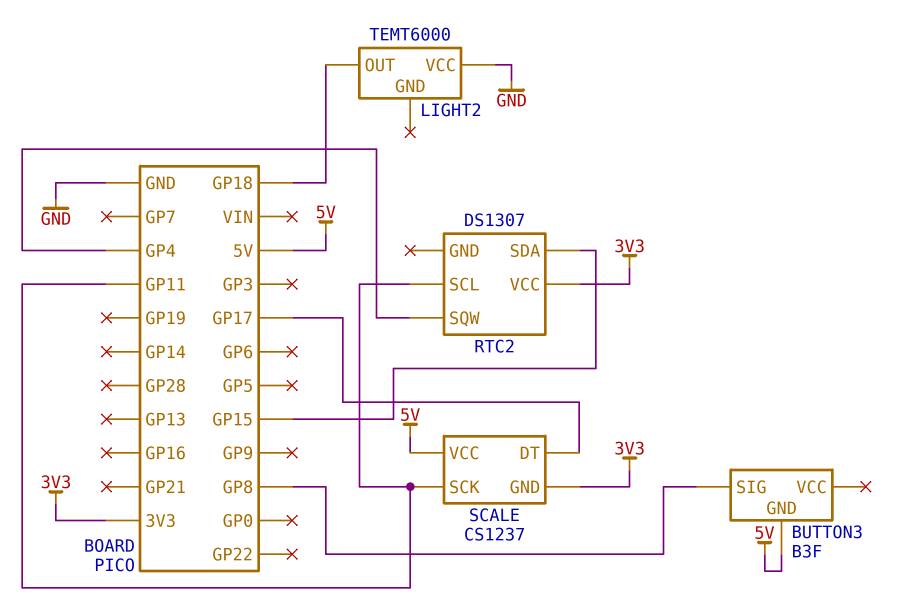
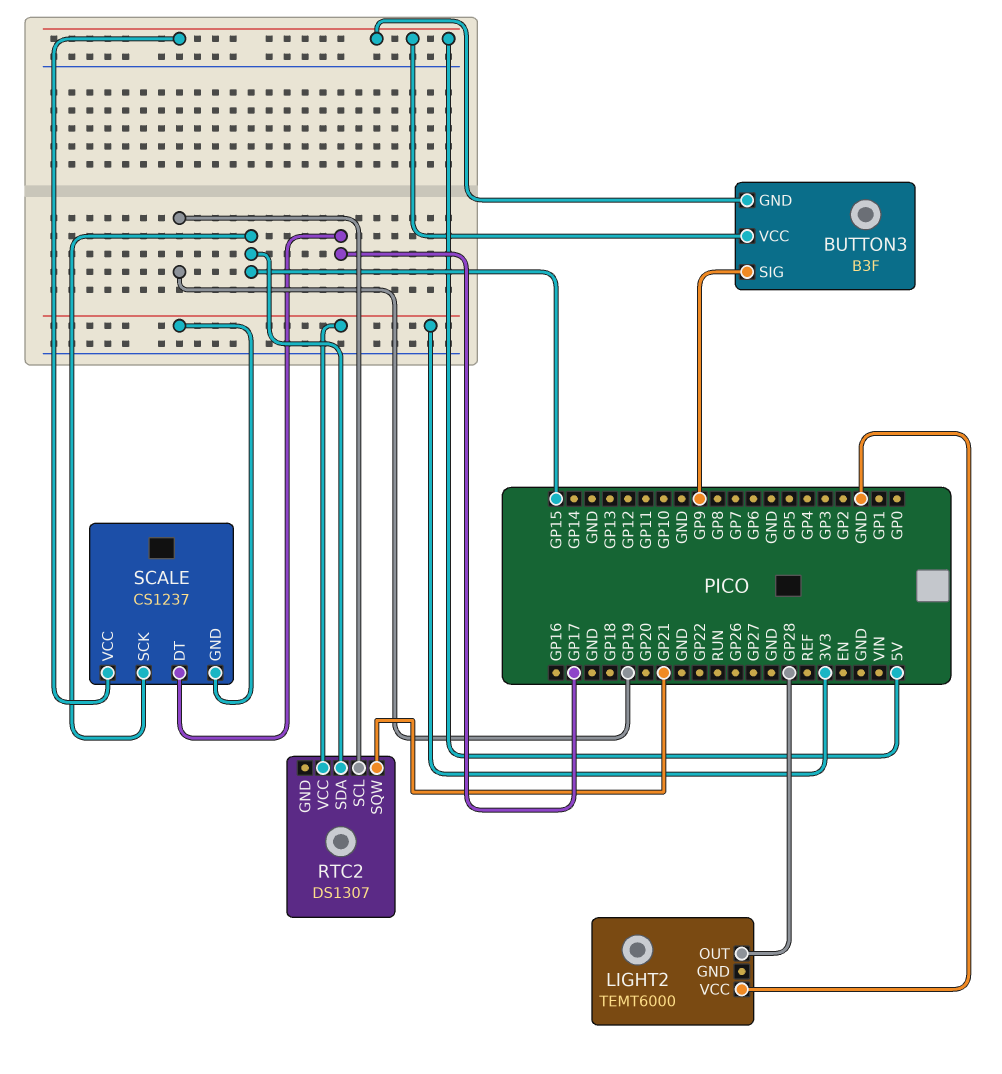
BUTTON3 pin SIG: GP8 -> GP9
BUTTON3 pin VCC: none -> 5V
LIGHT2 pin OUT: GP18 -> GP28
RTC2 pin SCL: GP11 -> GP19
RTC2 pin SQW: GP4 -> GP21
SCALE pin SCK: GP11 -> GP15

